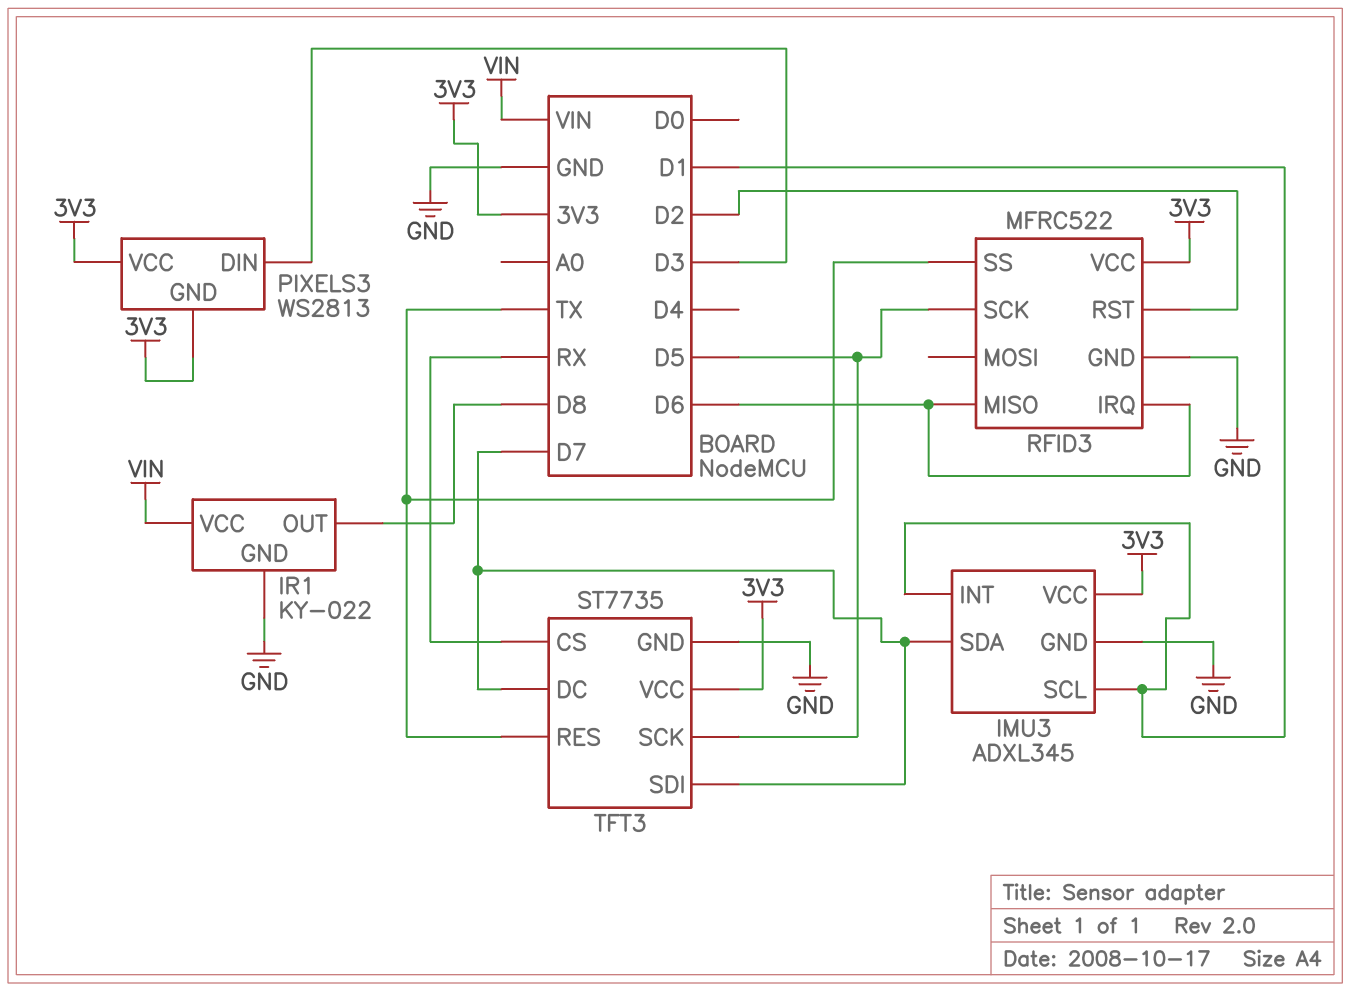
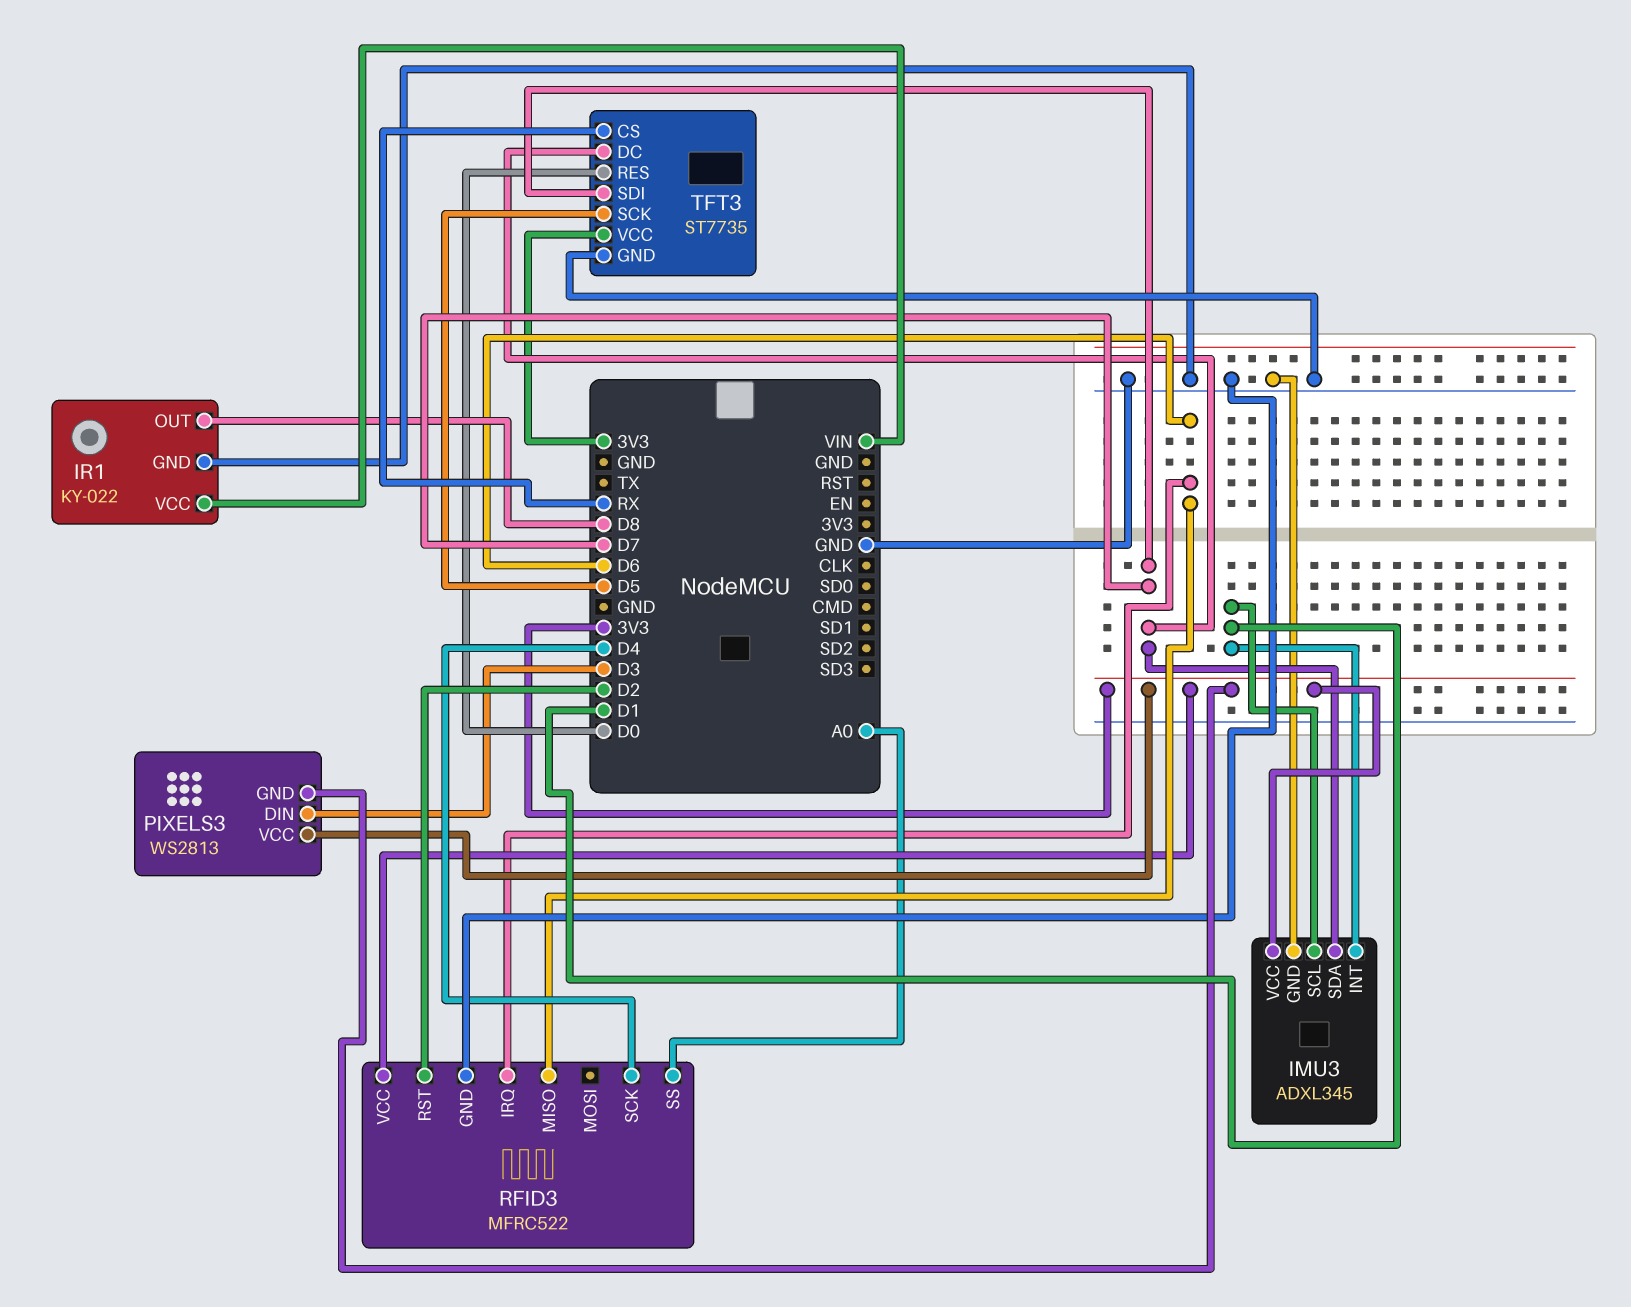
RFID3 pin SCK: D5 -> D4
RFID3 pin SS: TX -> A0
TFT3 pin RES: TX -> D0

